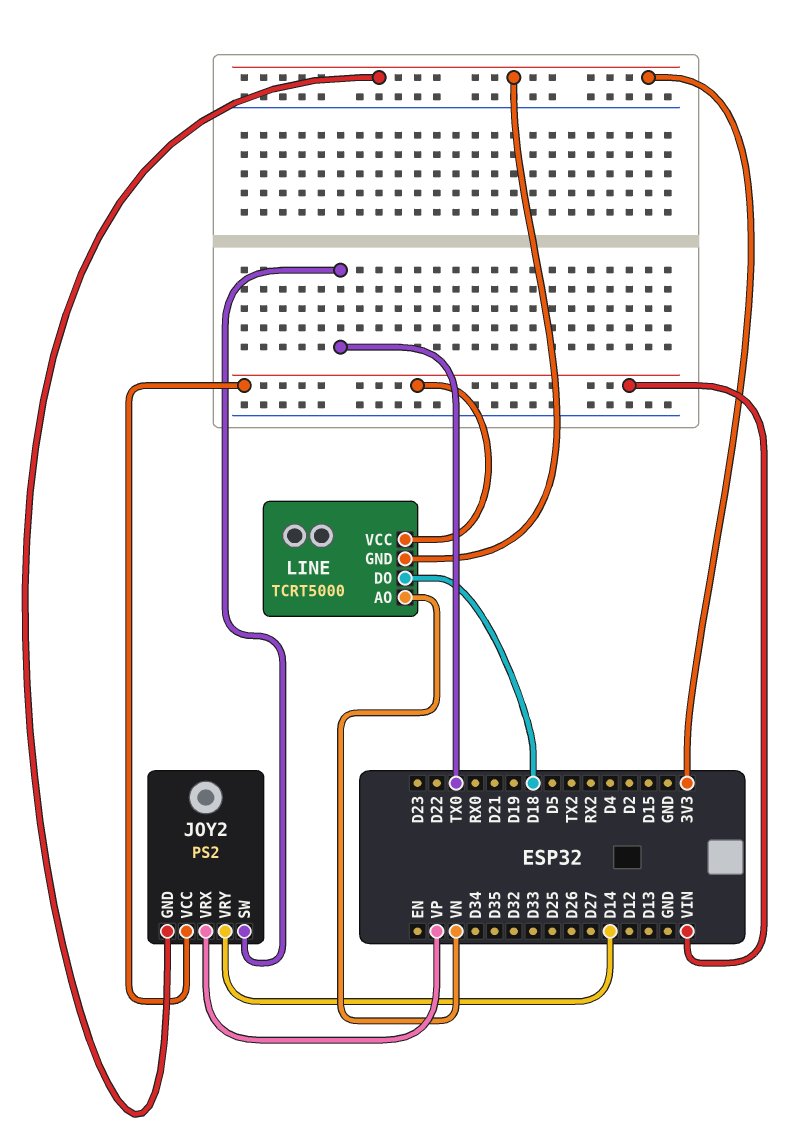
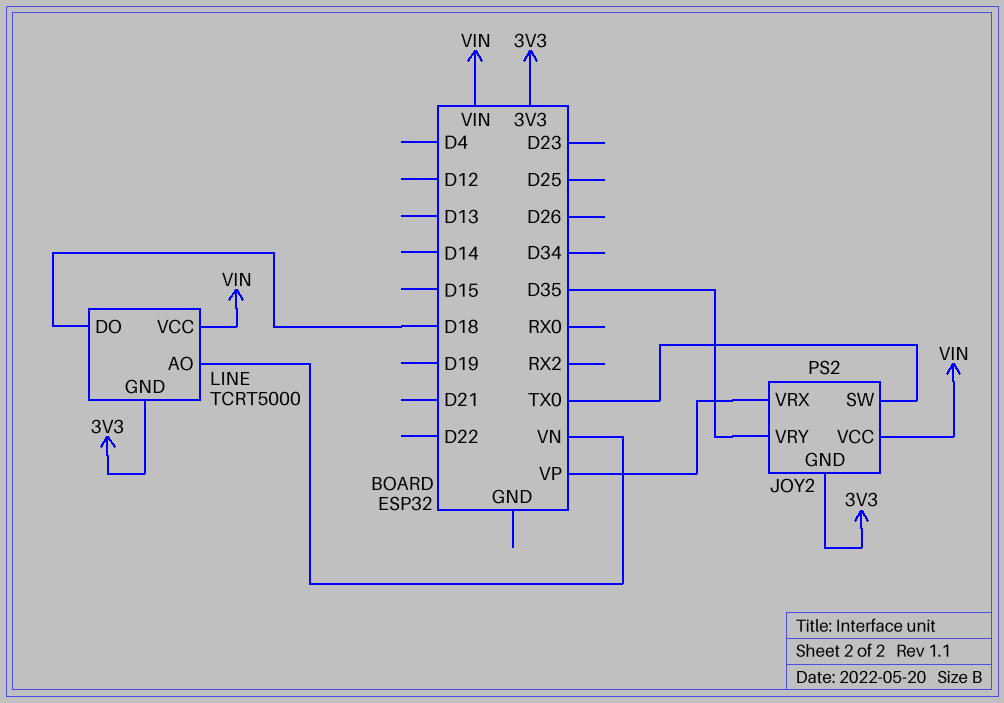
JOY2 pin VRY: D14 -> D35

